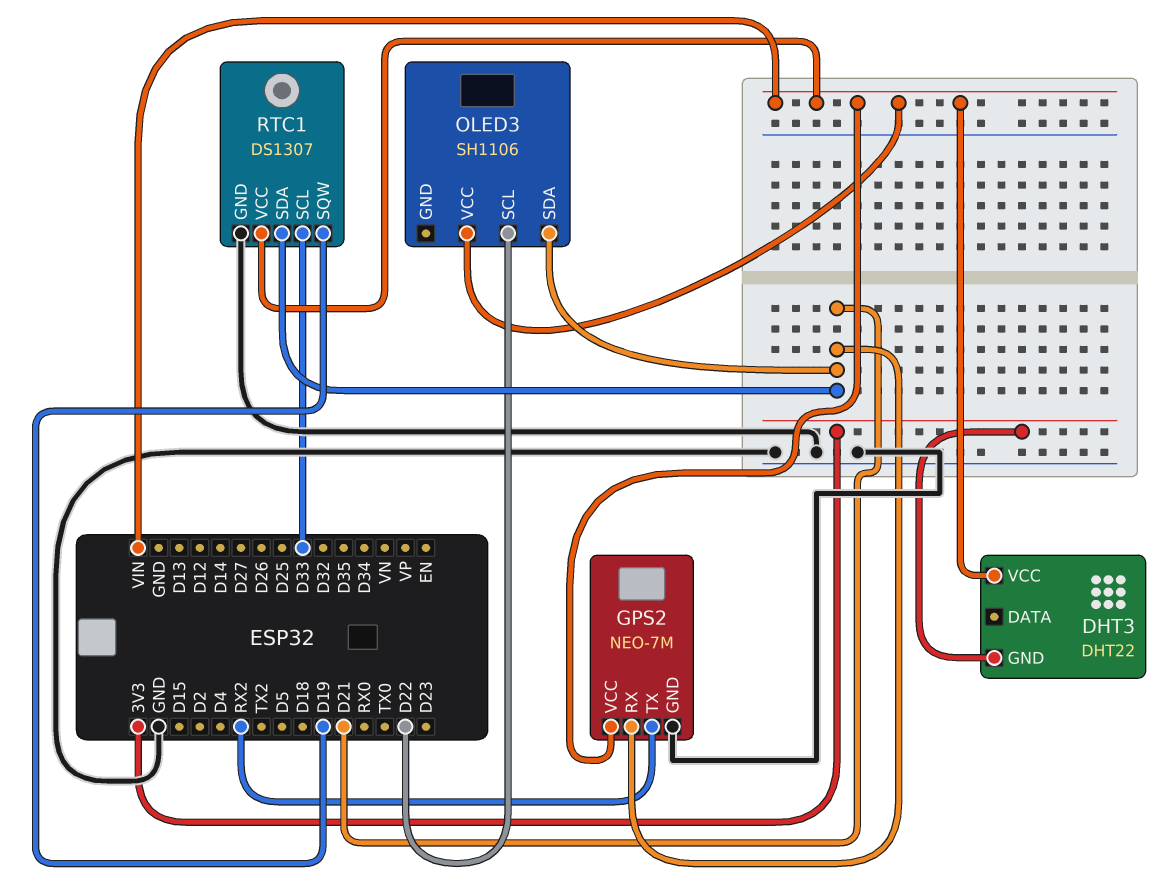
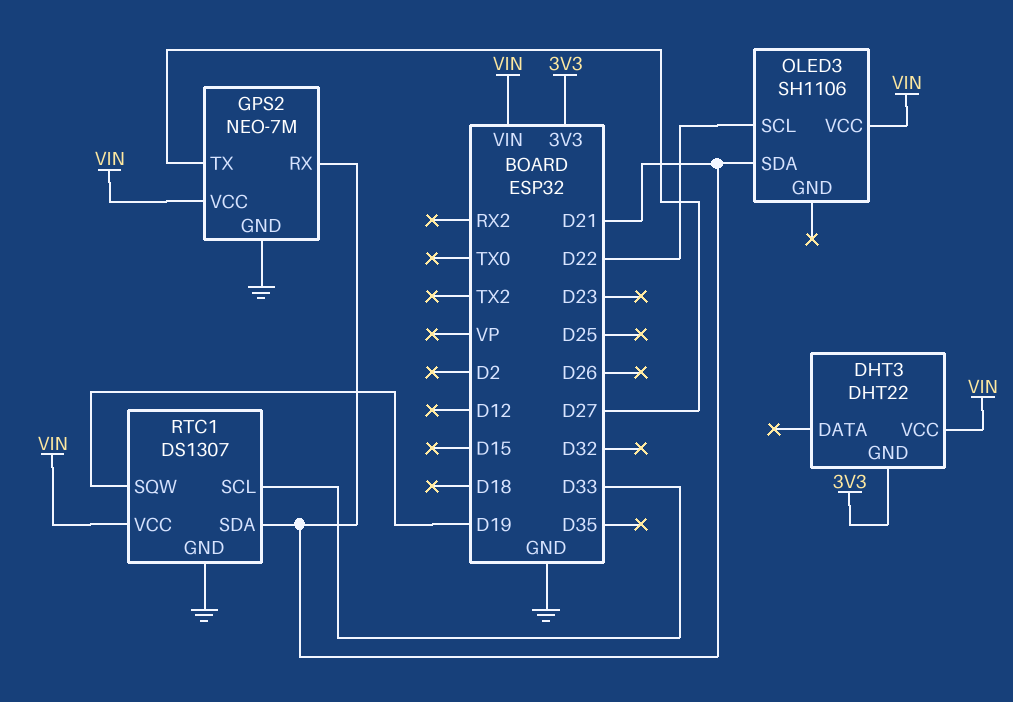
GPS2 pin TX: RX2 -> D27

